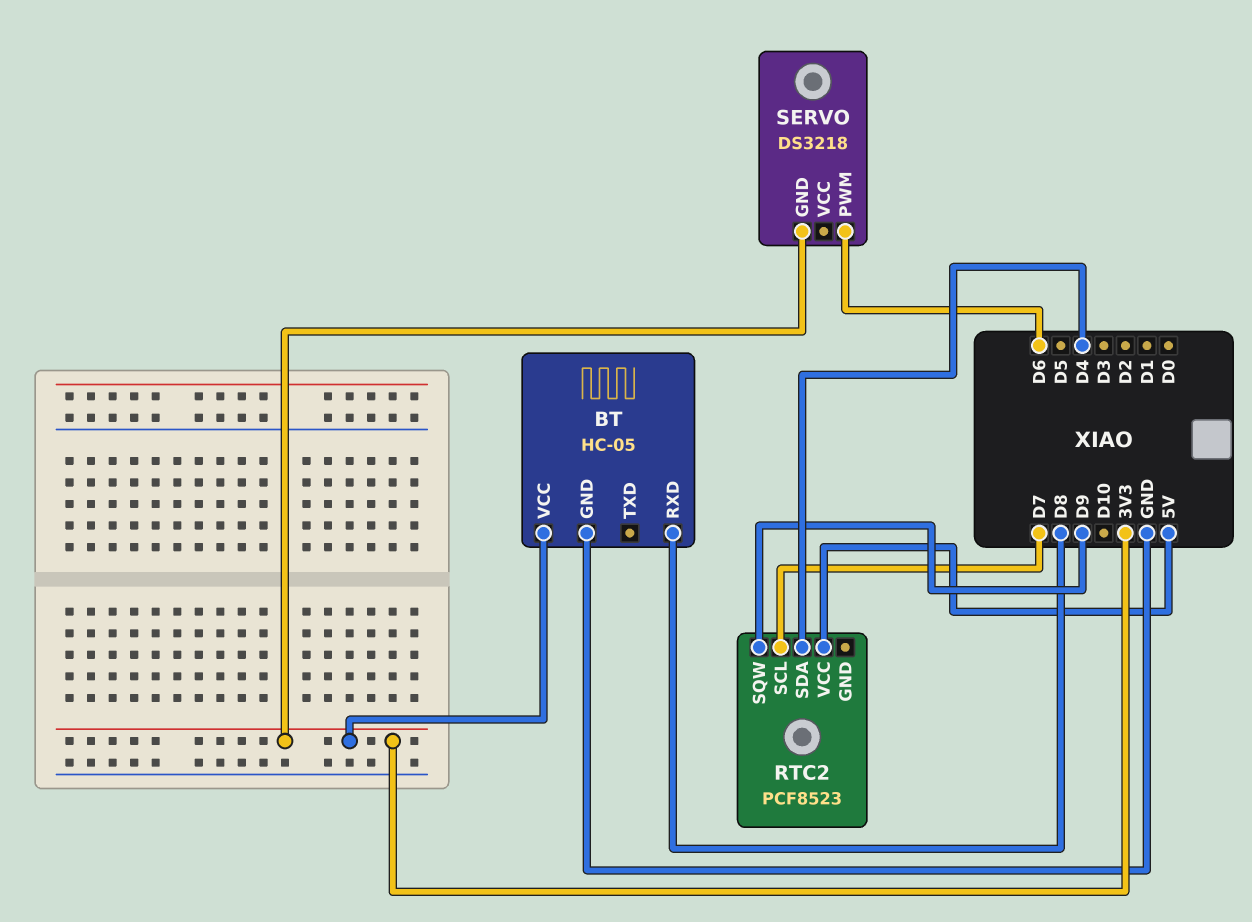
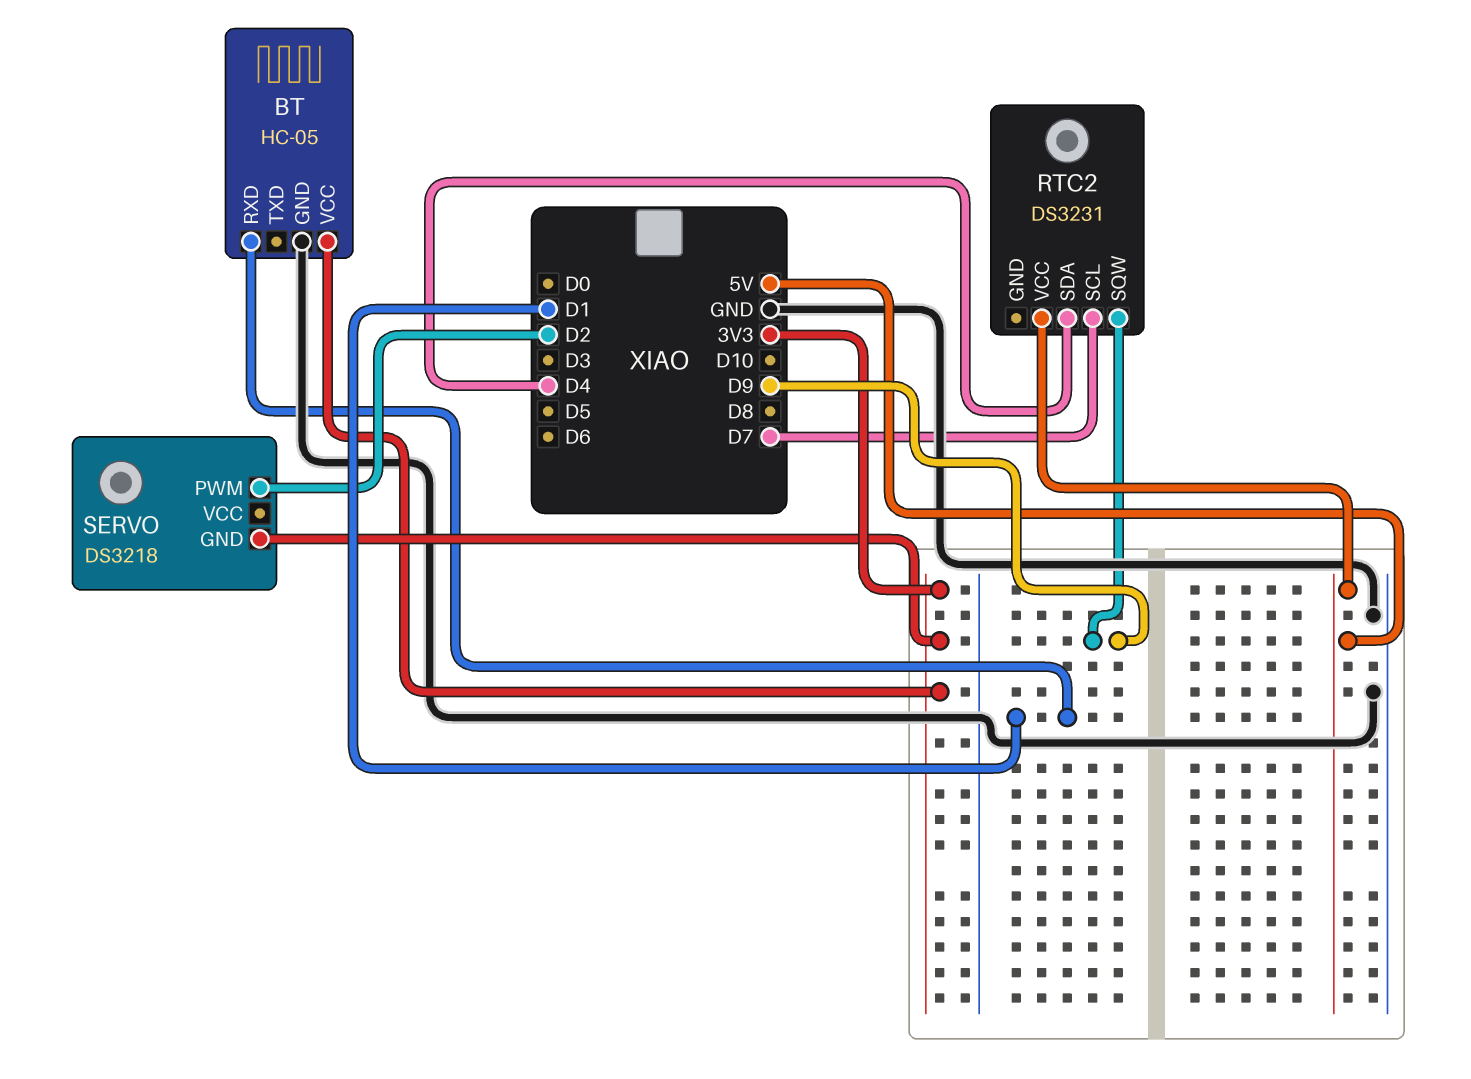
BT pin RXD: D8 -> D1
RTC2: PCF8523 -> DS3231
SERVO pin PWM: D6 -> D2

